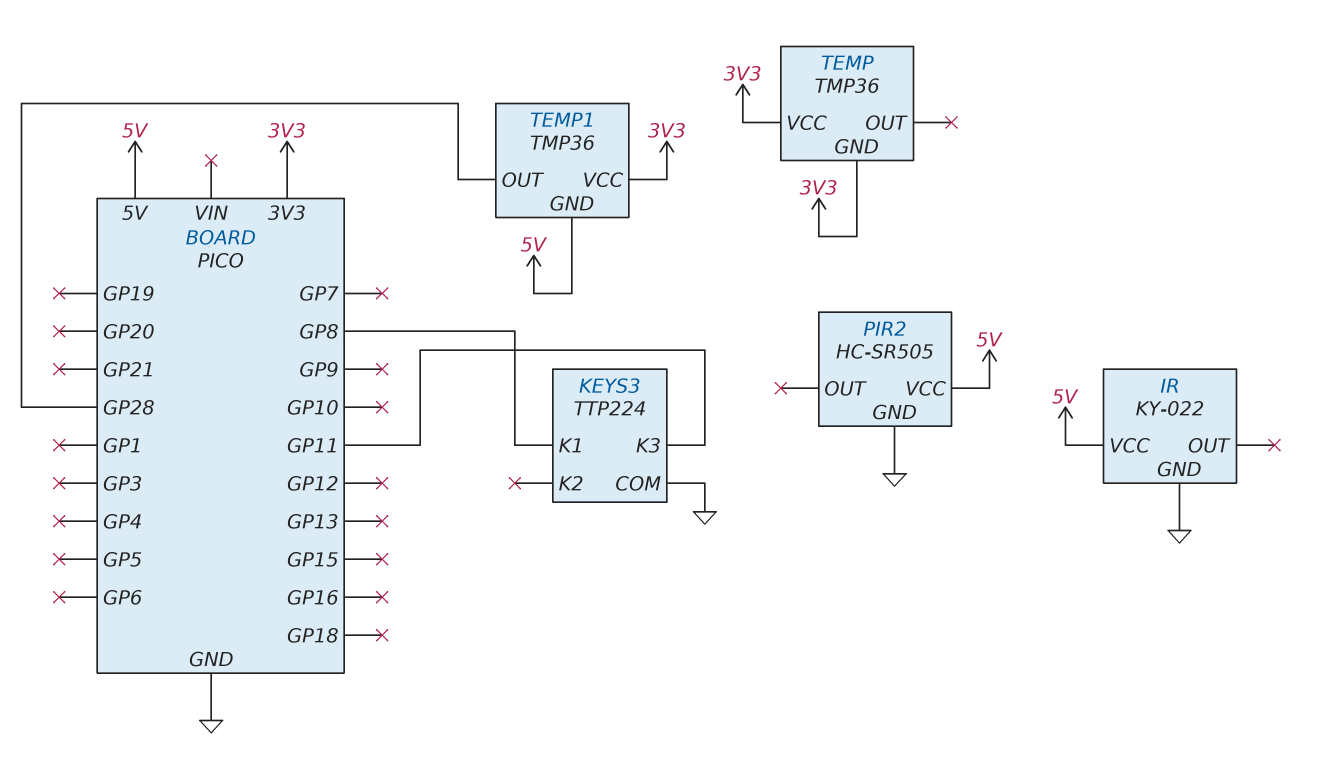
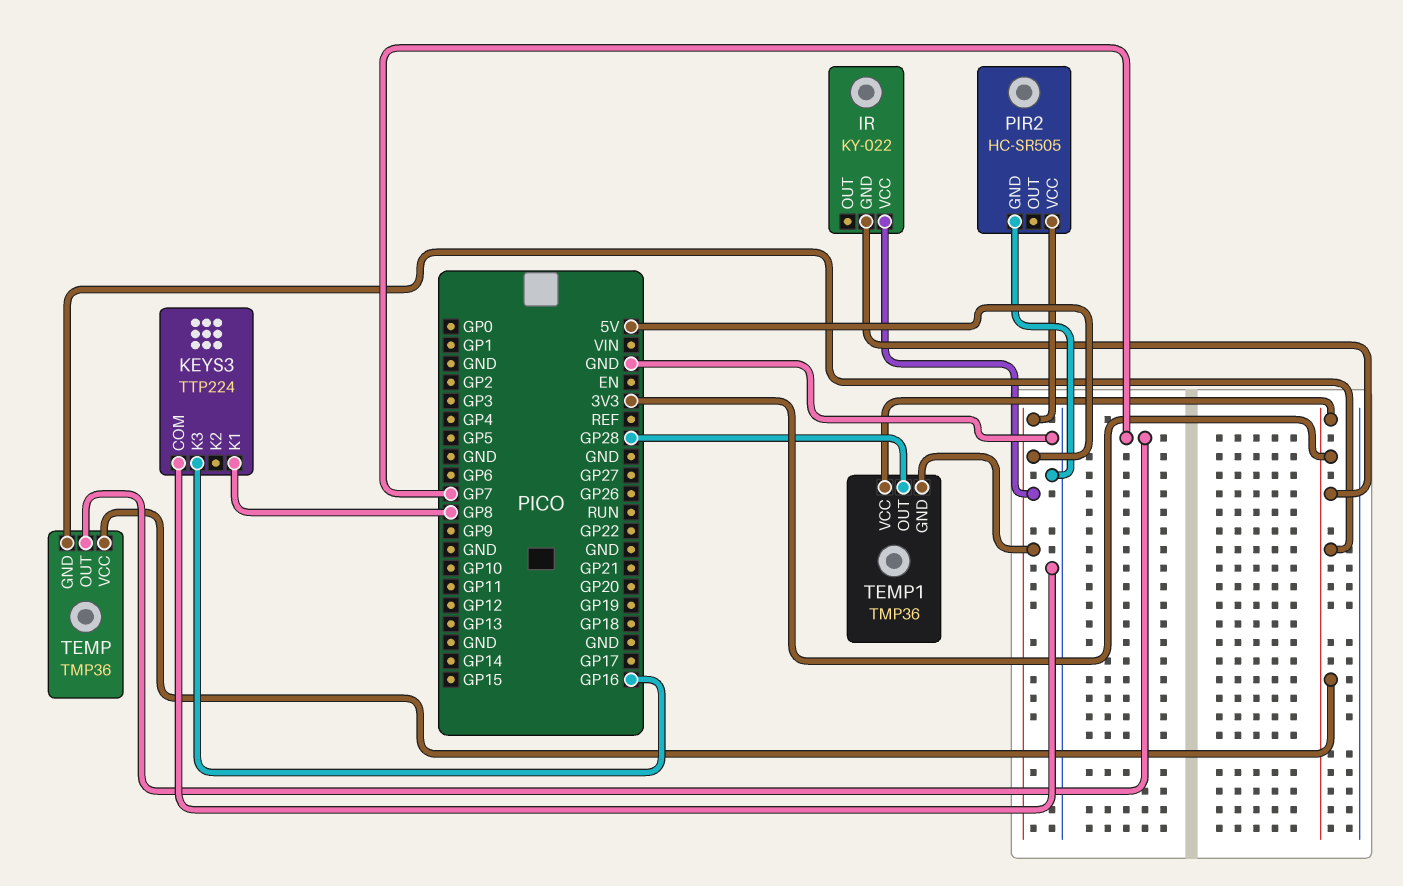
IR pin GND: GND -> 3V3
KEYS3 pin K3: GP11 -> GP16
TEMP pin OUT: none -> GP7

